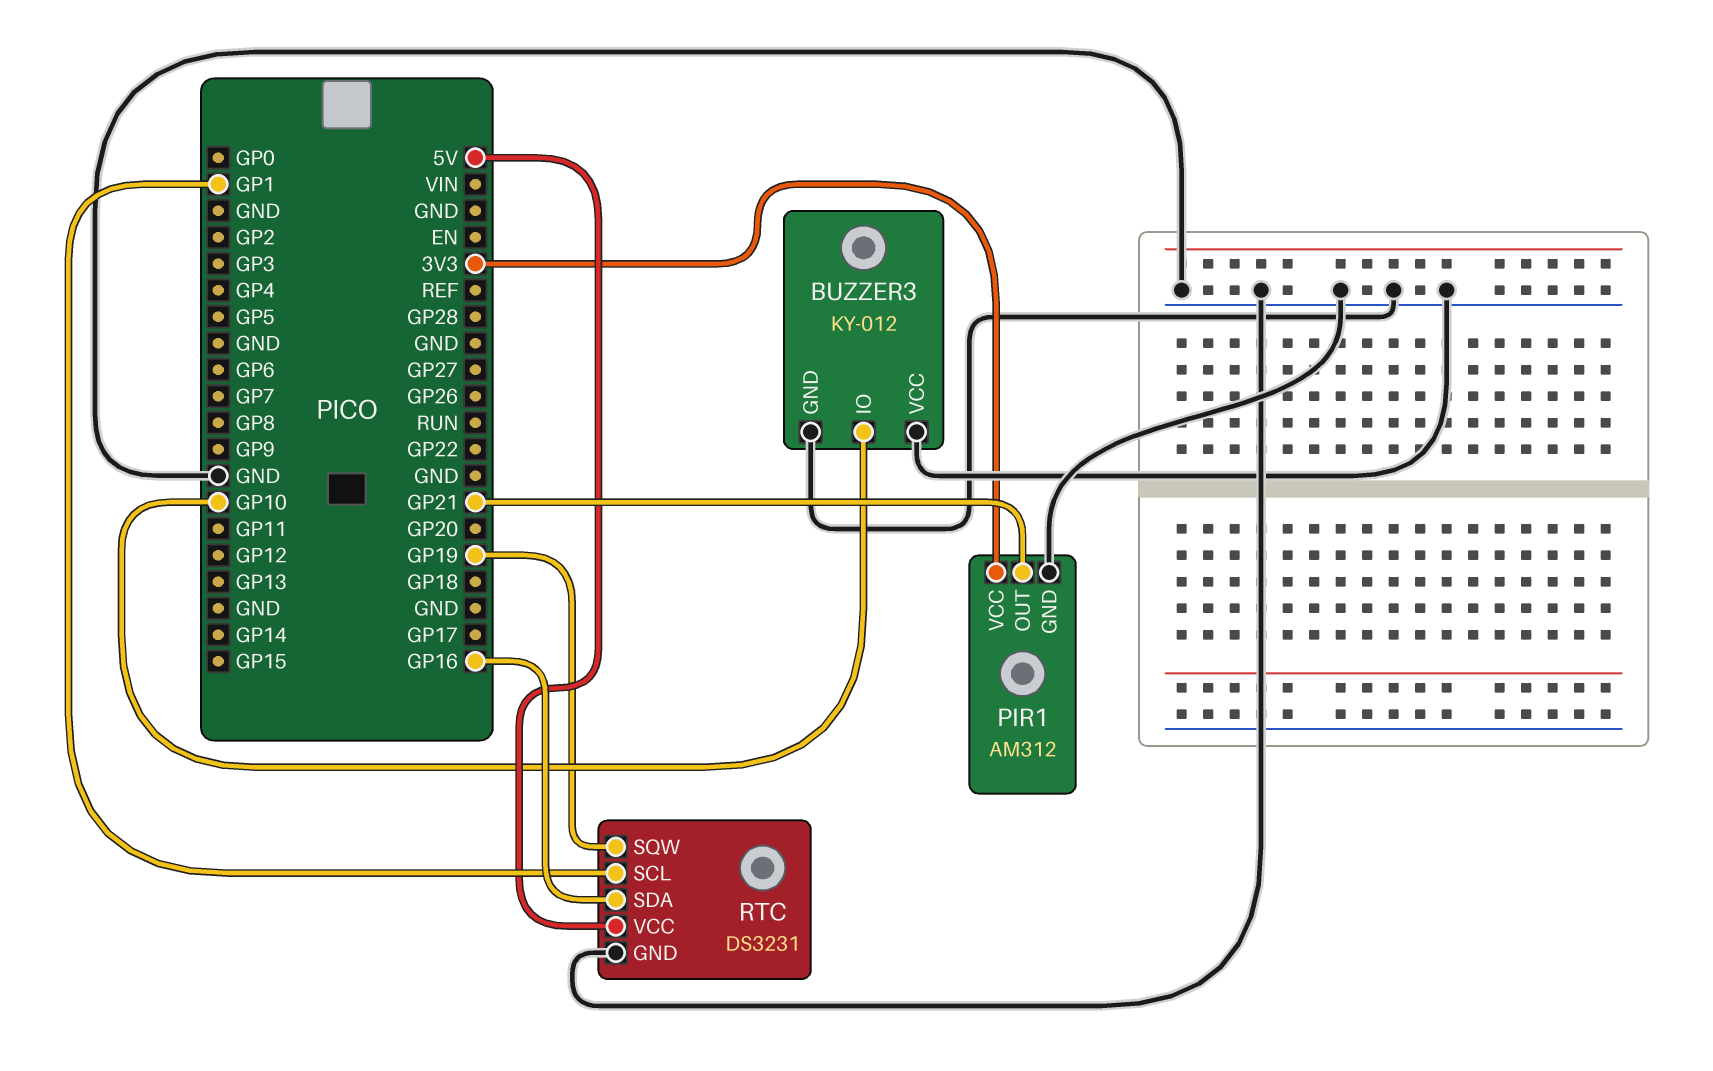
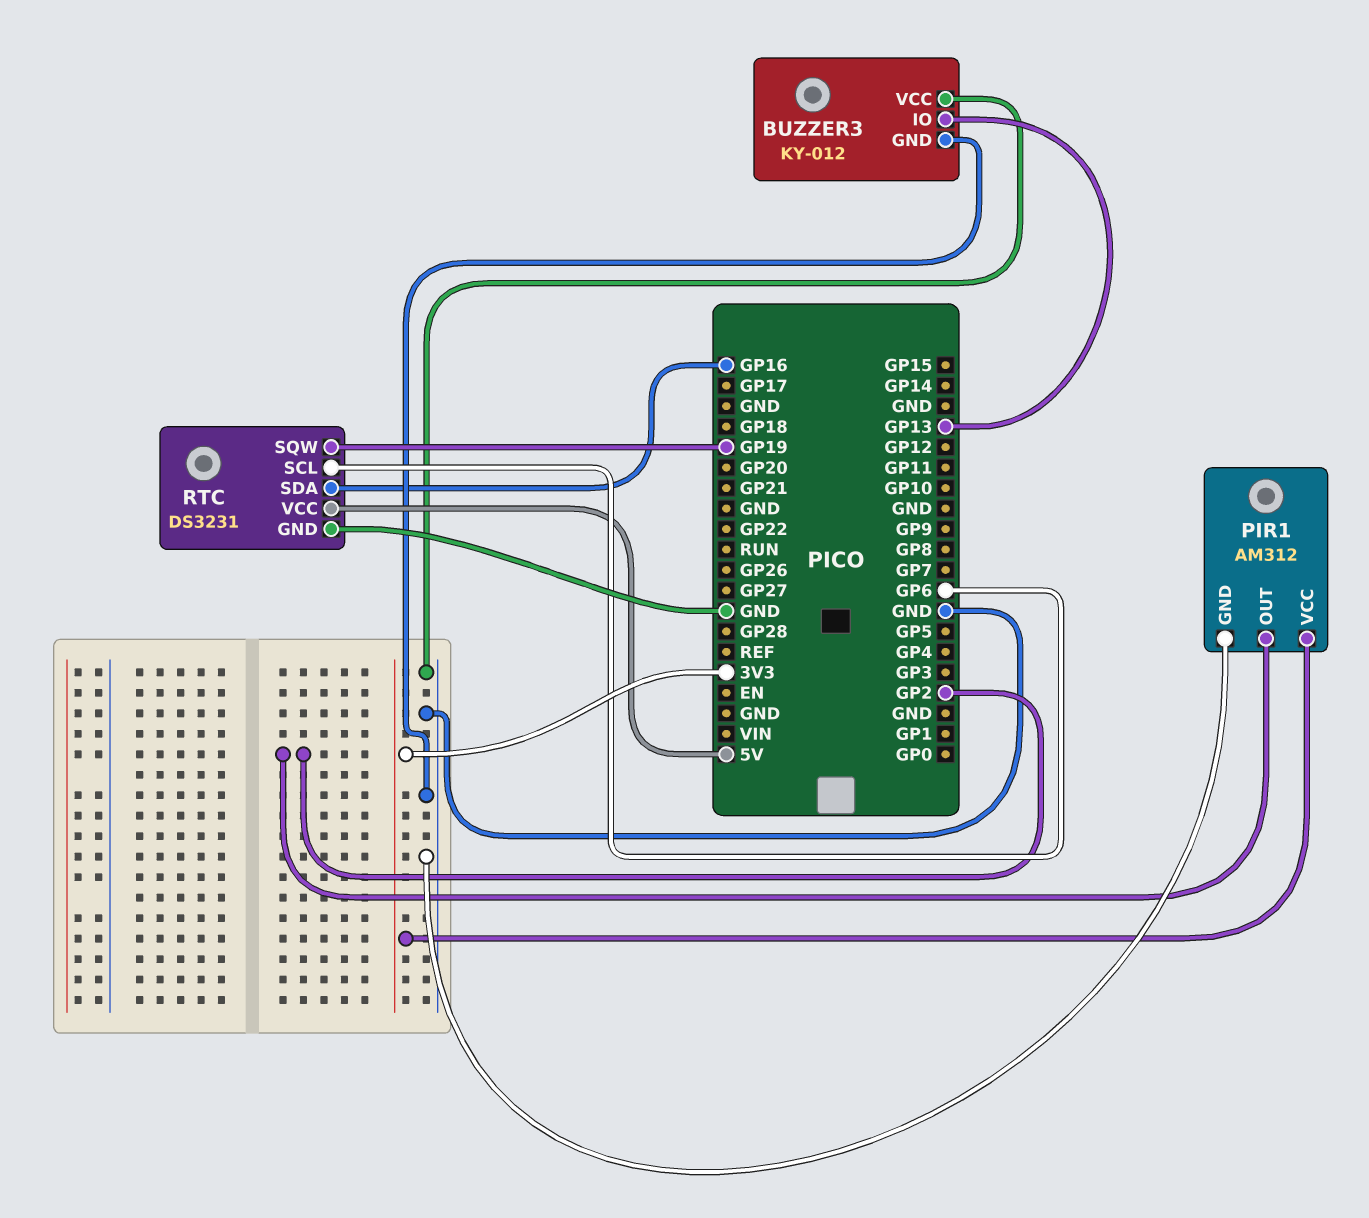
BUZZER3 pin IO: GP10 -> GP13
PIR1 pin OUT: GP21 -> GP2
RTC pin SCL: GP1 -> GP6

